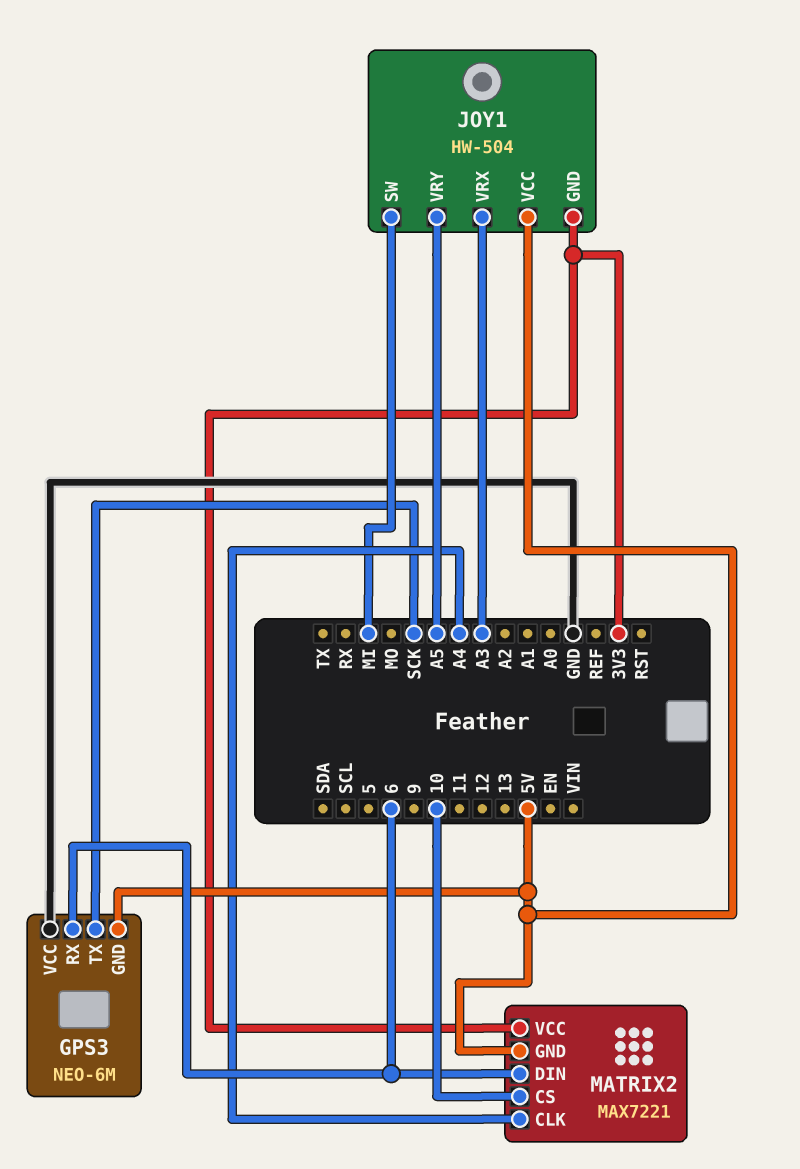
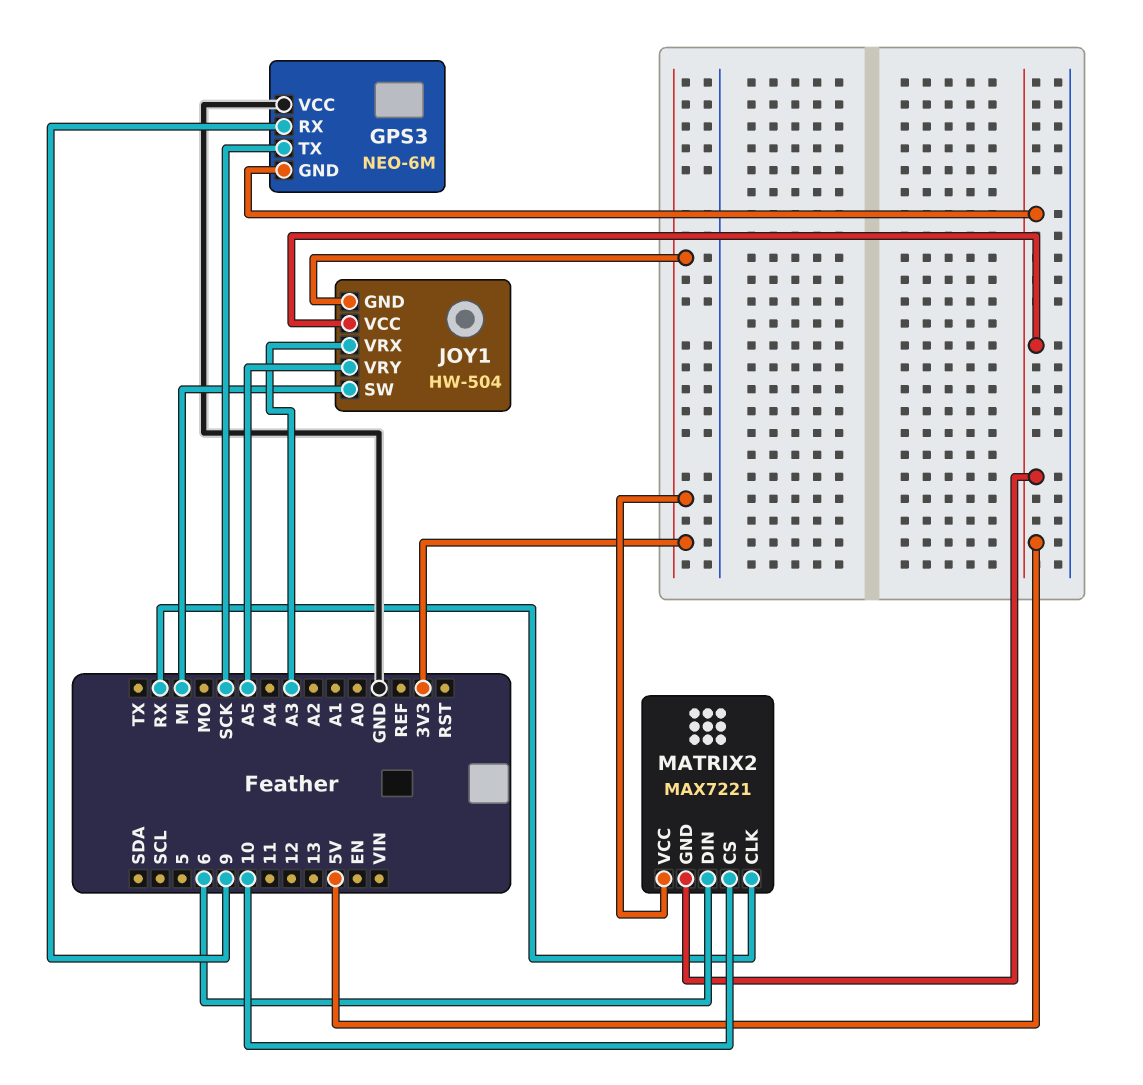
GPS3 pin RX: 6 -> 9
MATRIX2 pin CLK: A4 -> RX

